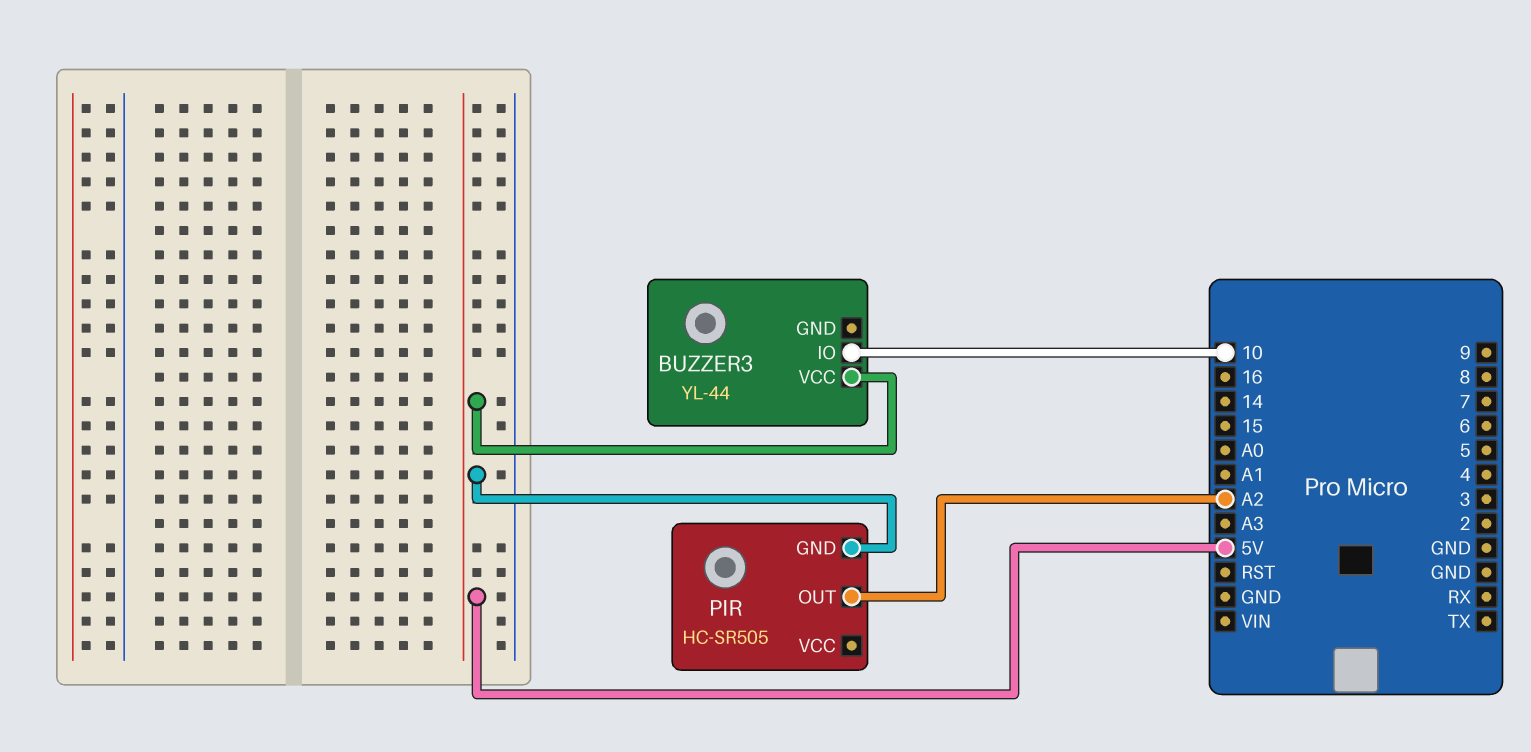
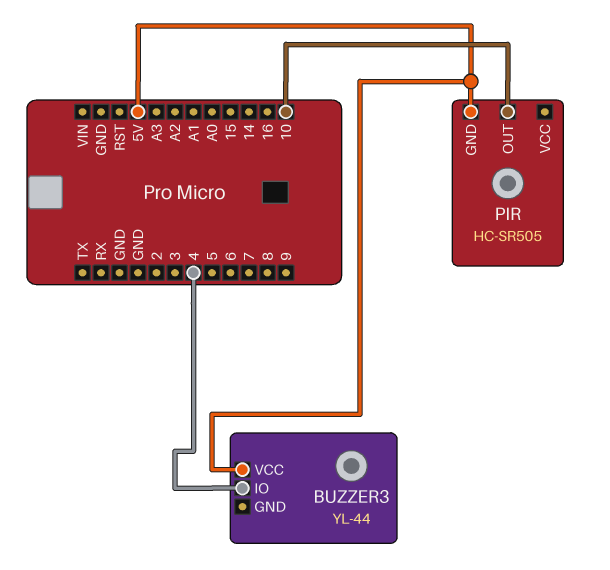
BUZZER3 pin IO: 10 -> 4
PIR pin OUT: A2 -> 10

